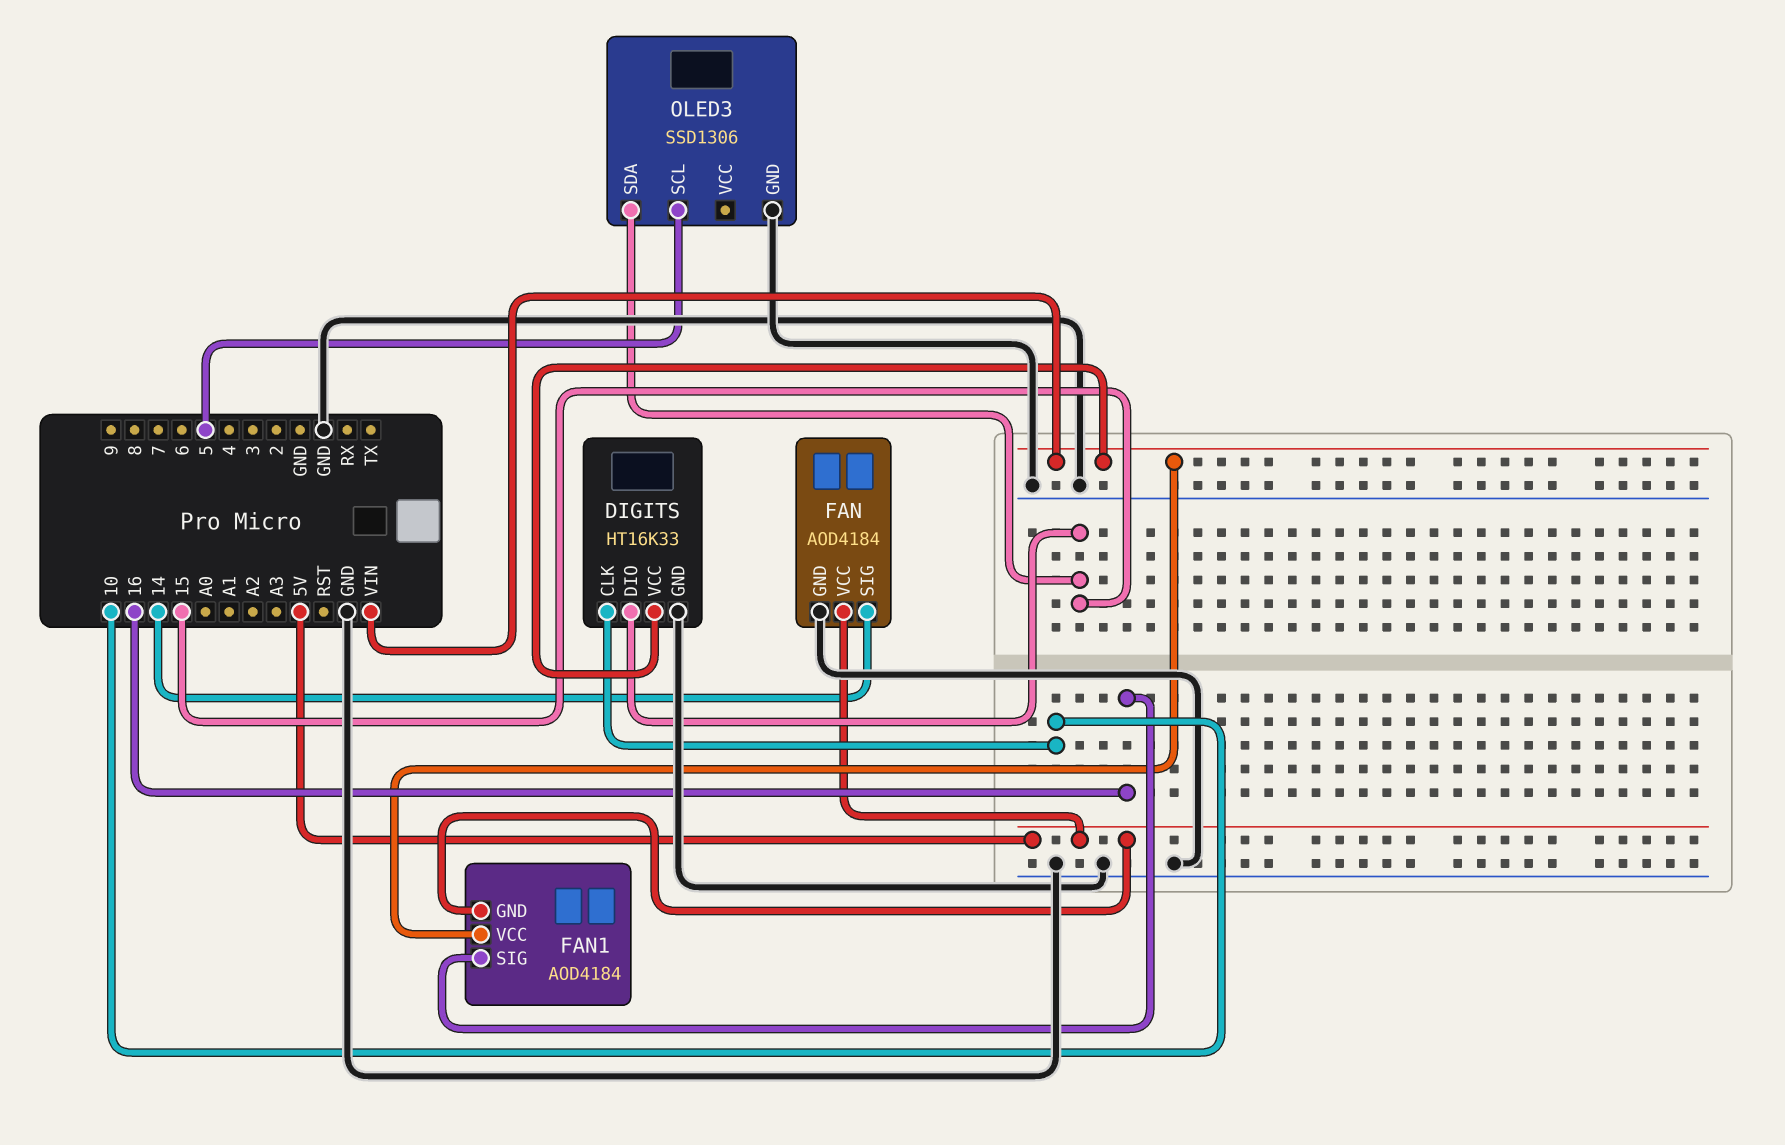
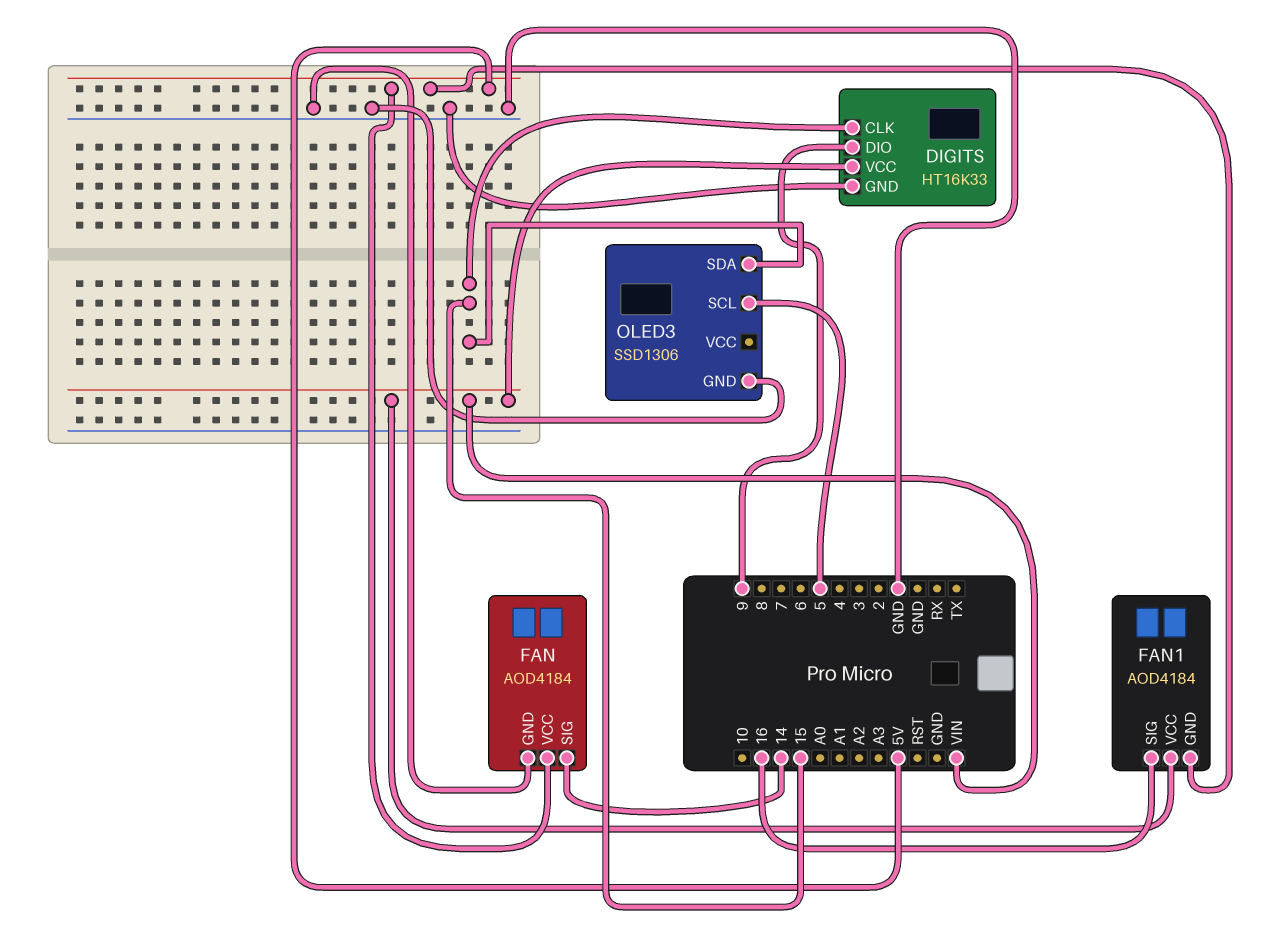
DIGITS pin CLK: 10 -> 15
DIGITS pin DIO: 15 -> 9

